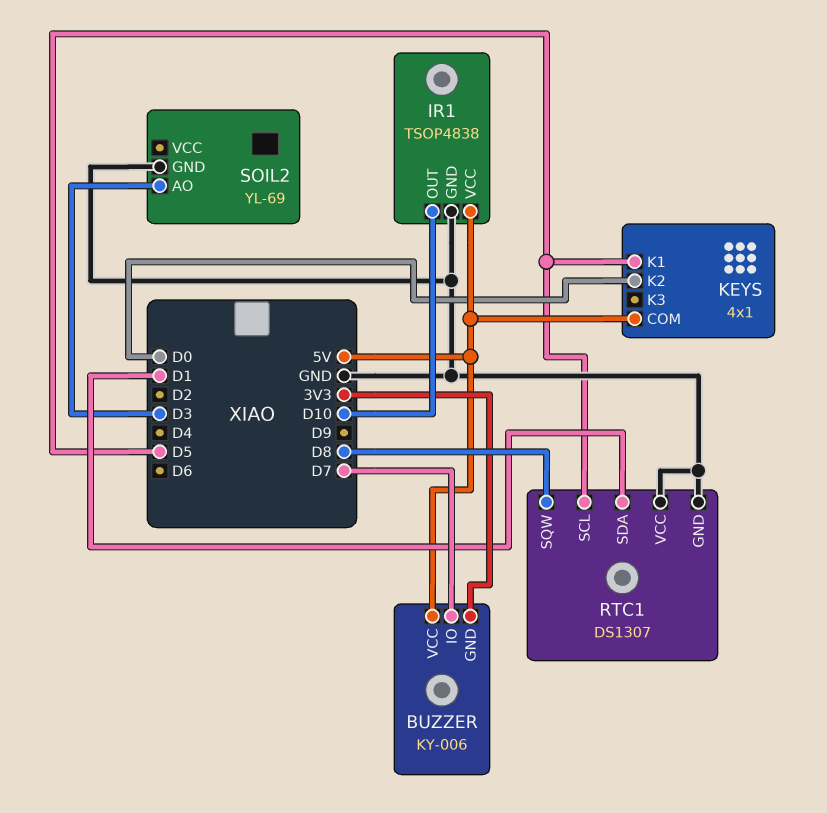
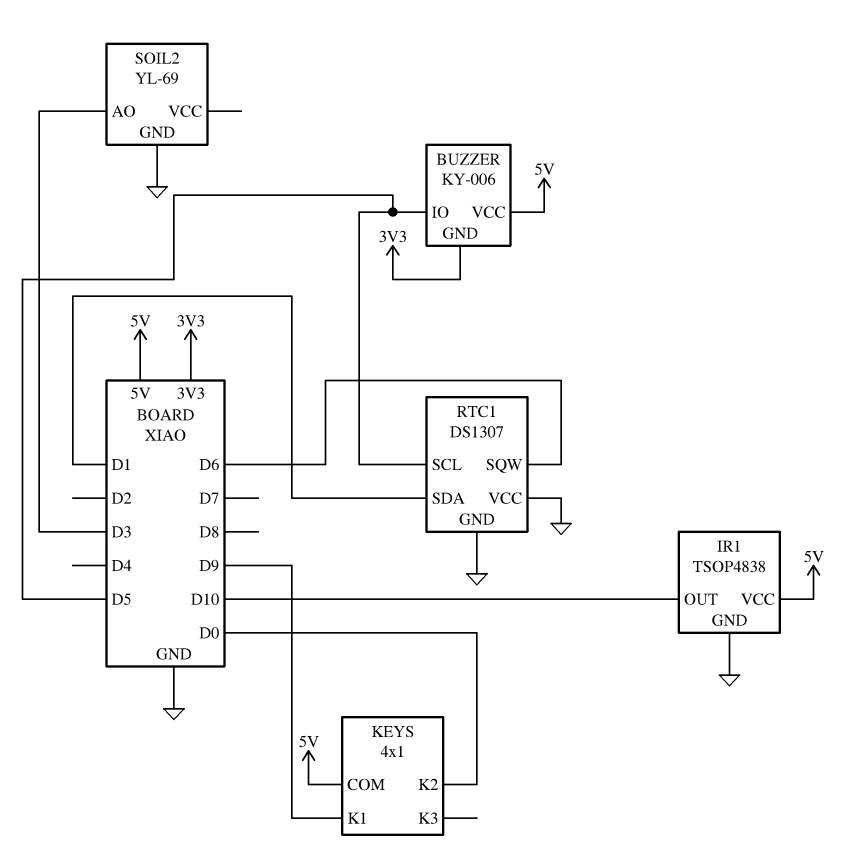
BUZZER pin IO: D7 -> D5
KEYS pin K1: D5 -> D9
RTC1 pin SQW: D8 -> D6

